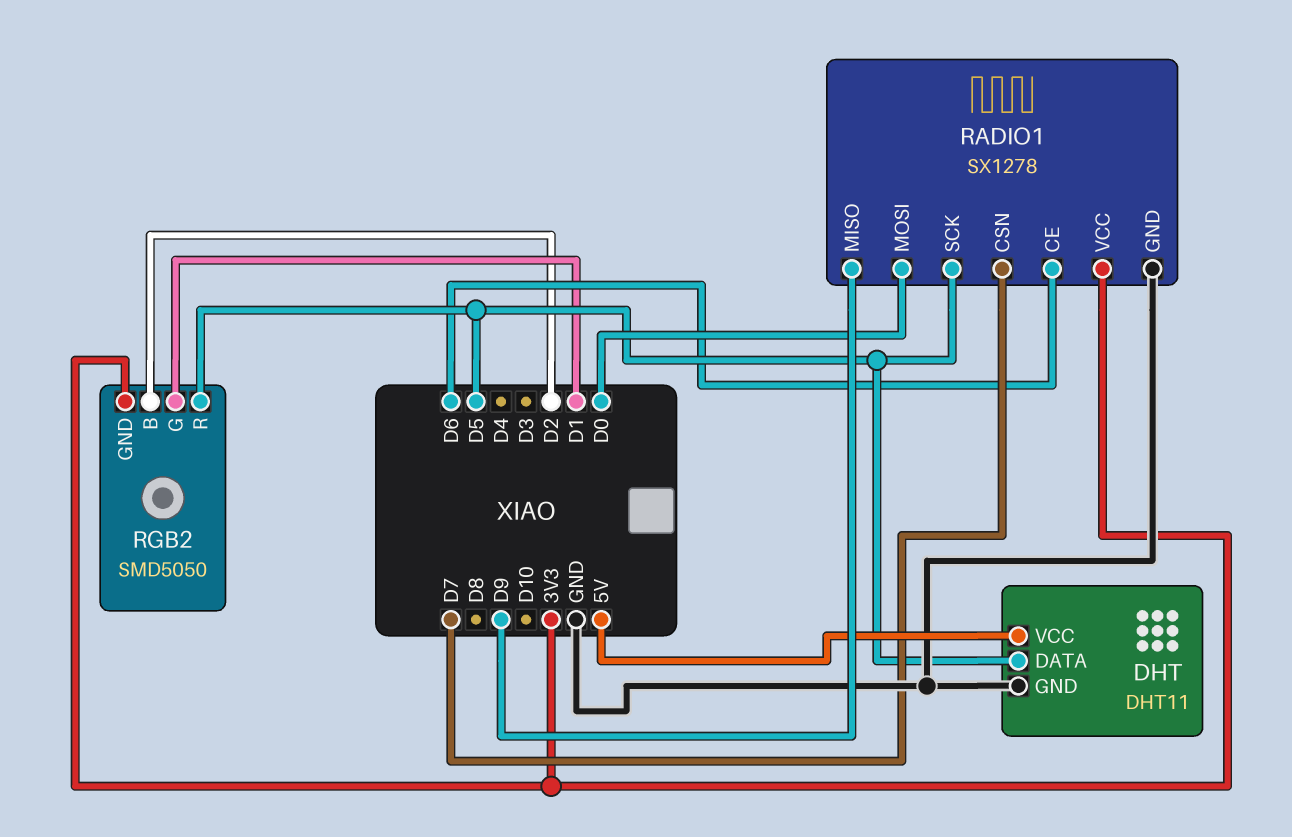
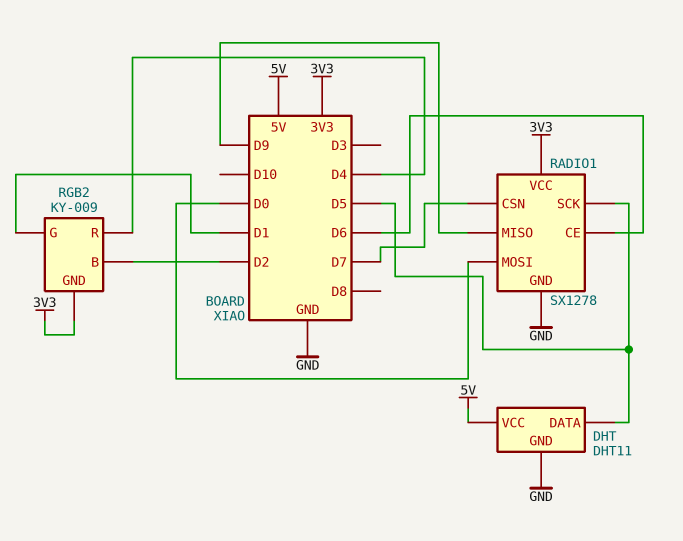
RGB2: SMD5050 -> KY-009
RGB2 pin R: D5 -> D4

